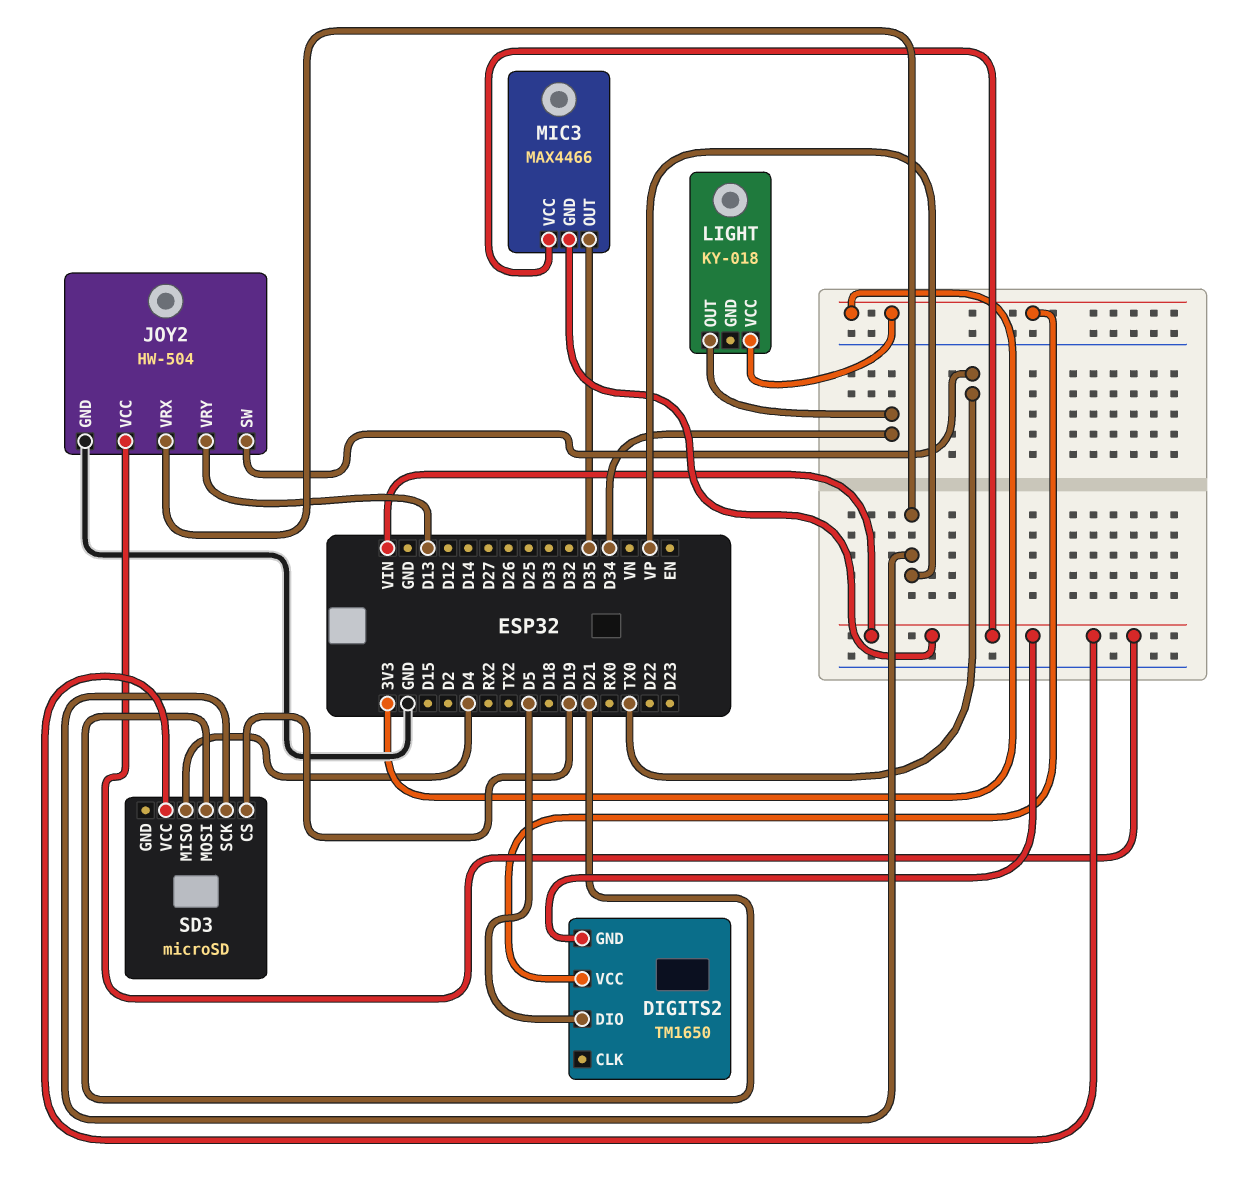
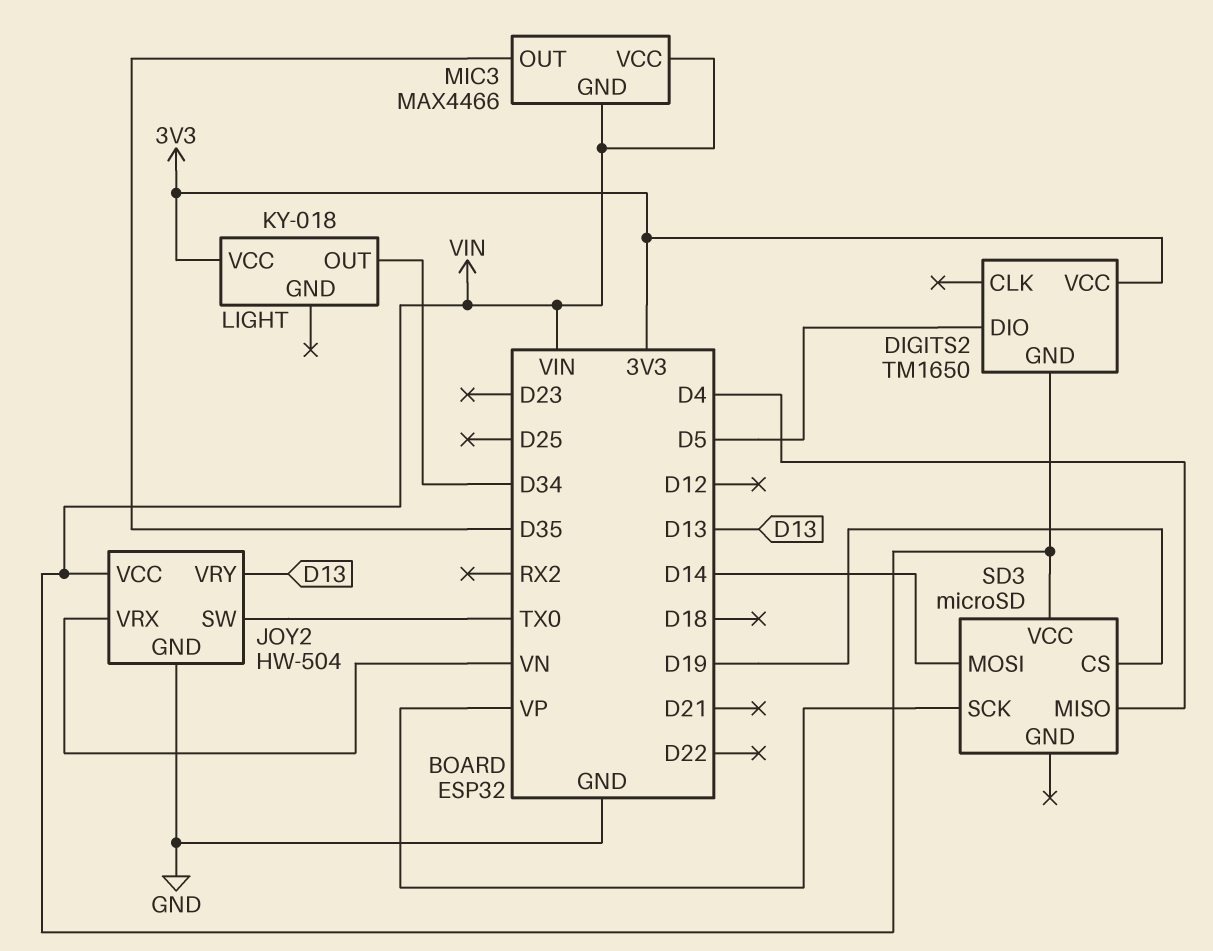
JOY2 pin VRX: VP -> VN
SD3 pin MOSI: D21 -> D14

